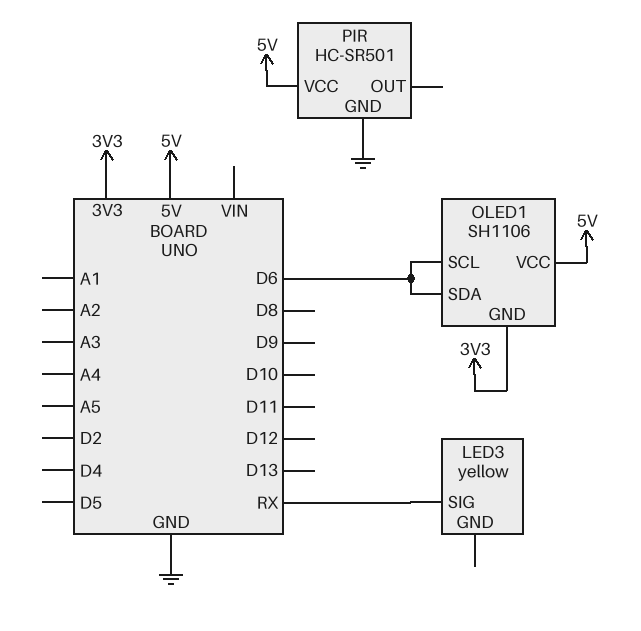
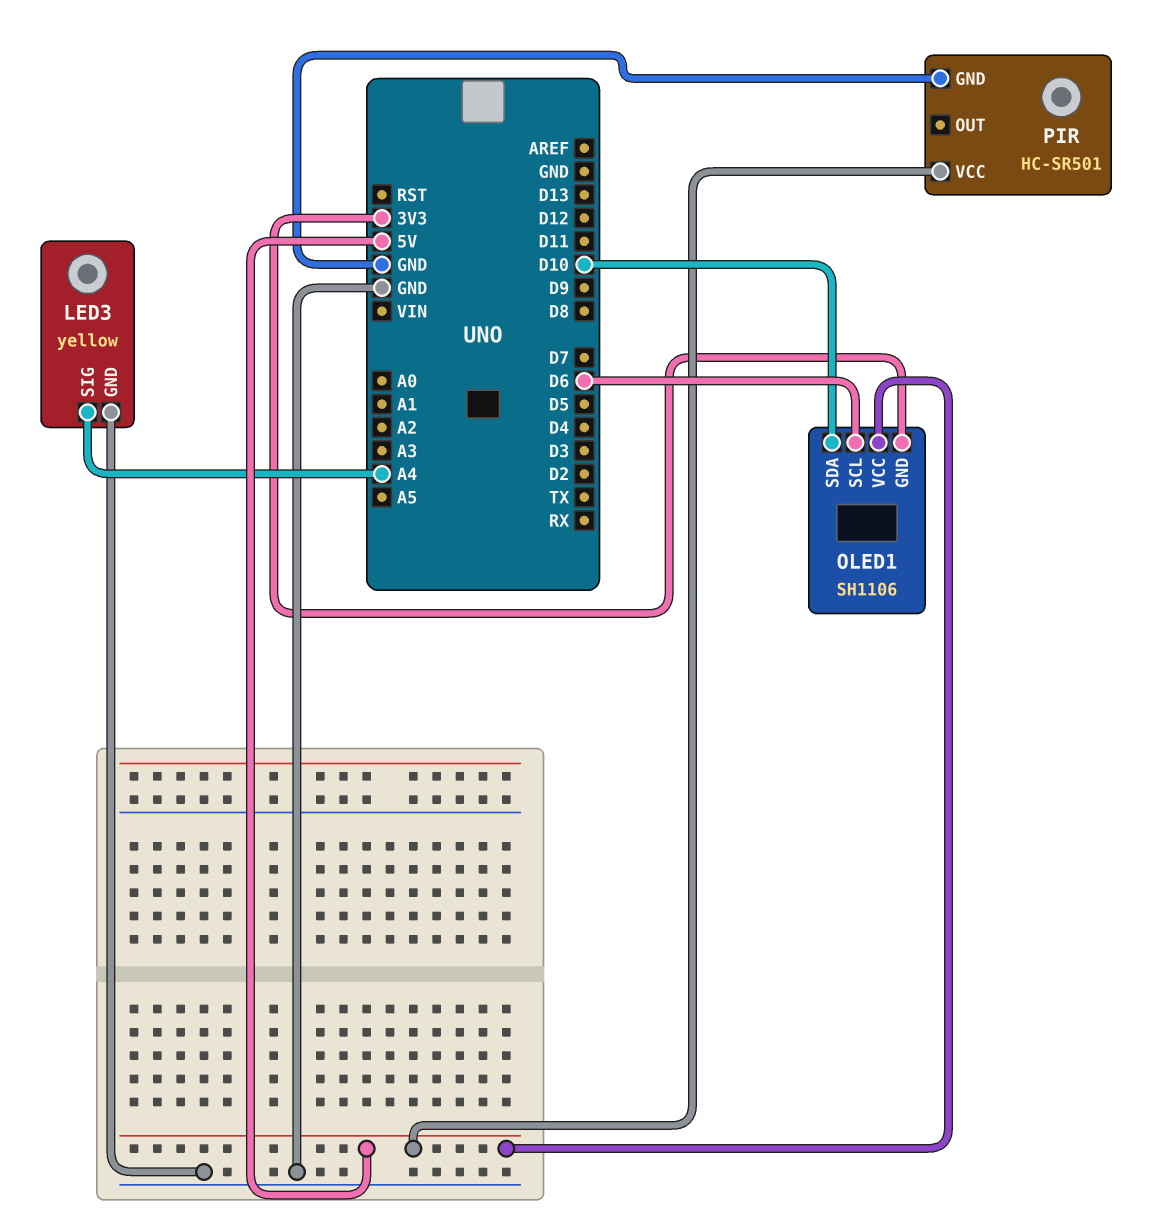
LED3 pin GND: none -> GND
LED3 pin SIG: RX -> A4
OLED1 pin SDA: D6 -> D10

